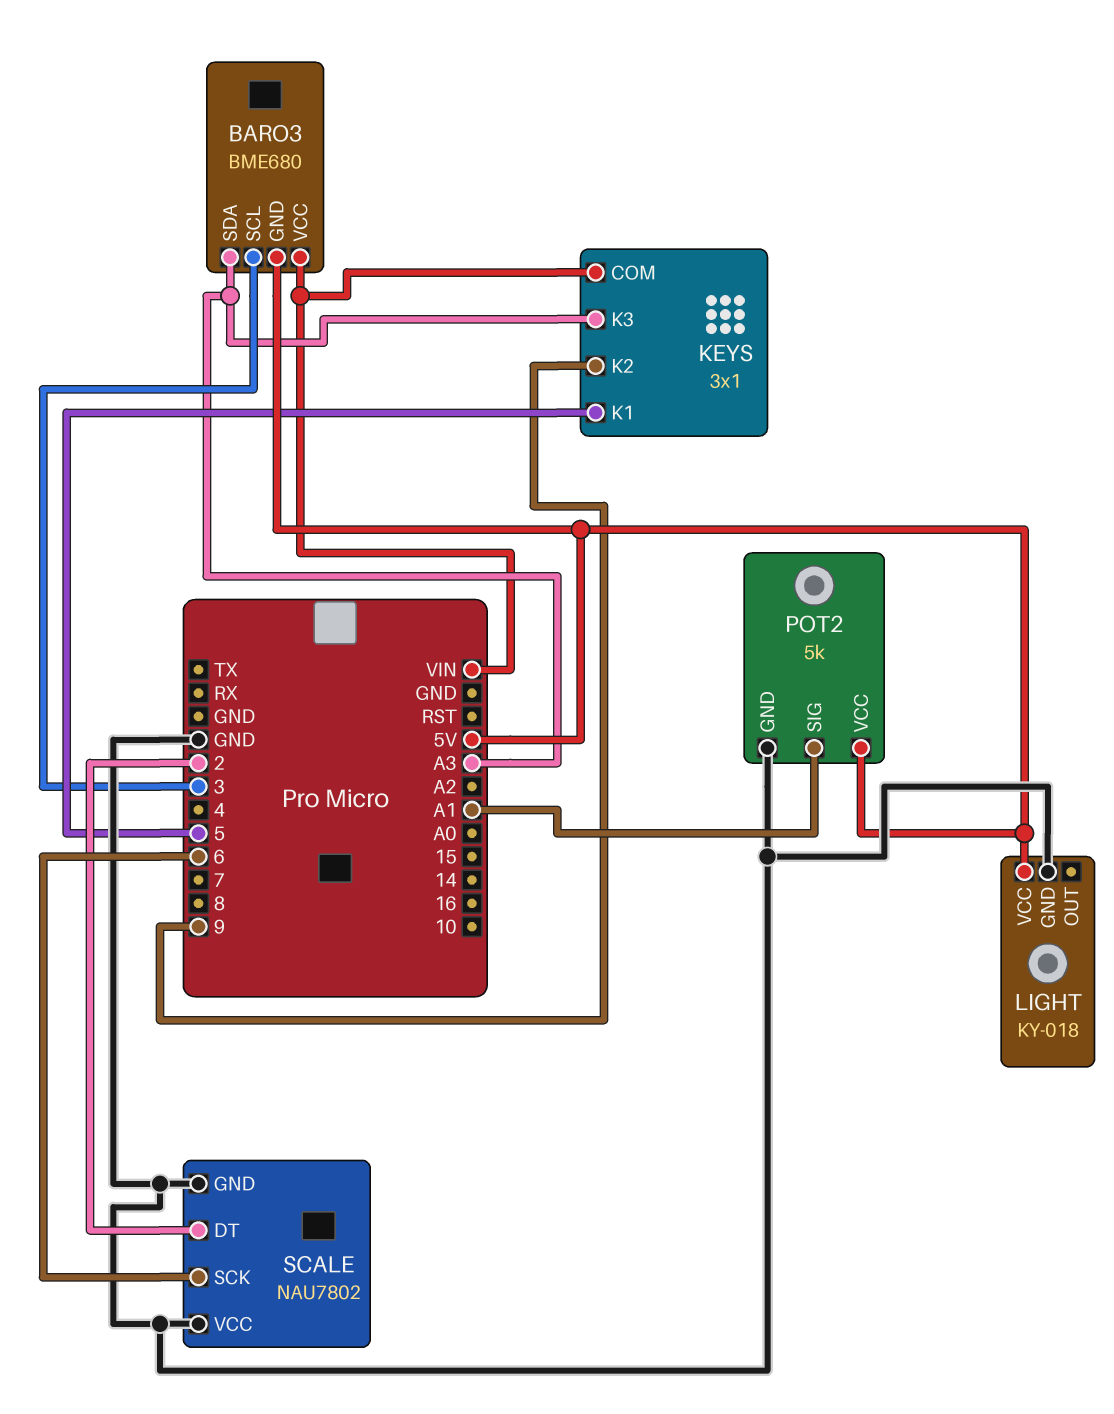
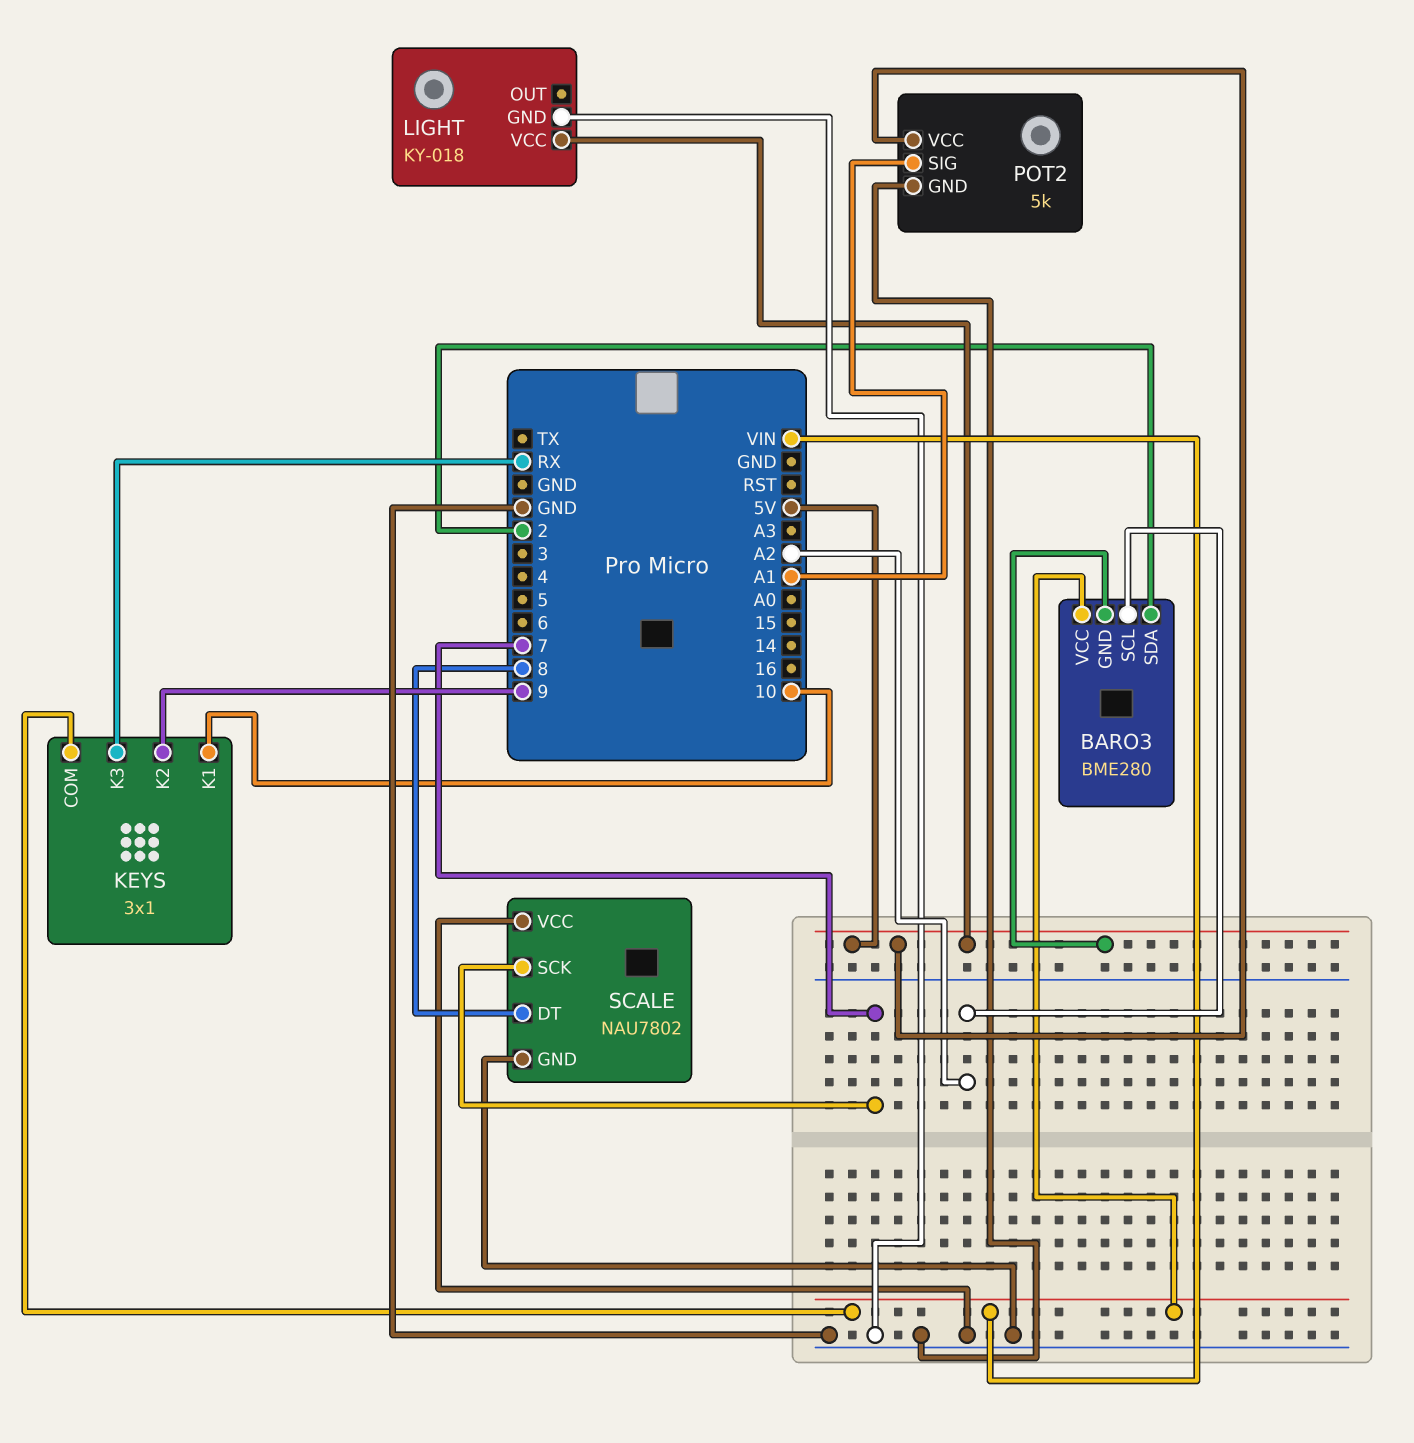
BARO3: BME680 -> BME280
BARO3 pin SCL: 3 -> A2
BARO3 pin SDA: A3 -> 2
KEYS pin K1: 5 -> 10
KEYS pin K3: A3 -> RX
SCALE pin DT: 2 -> 8
SCALE pin SCK: 6 -> 7

